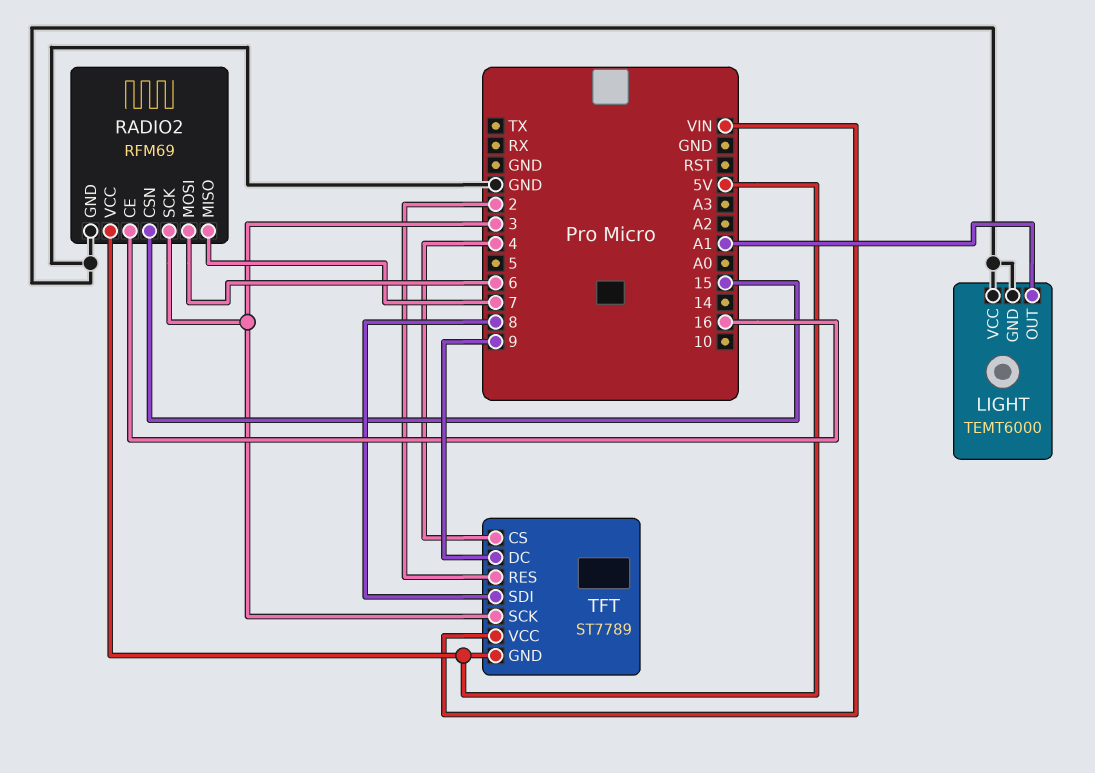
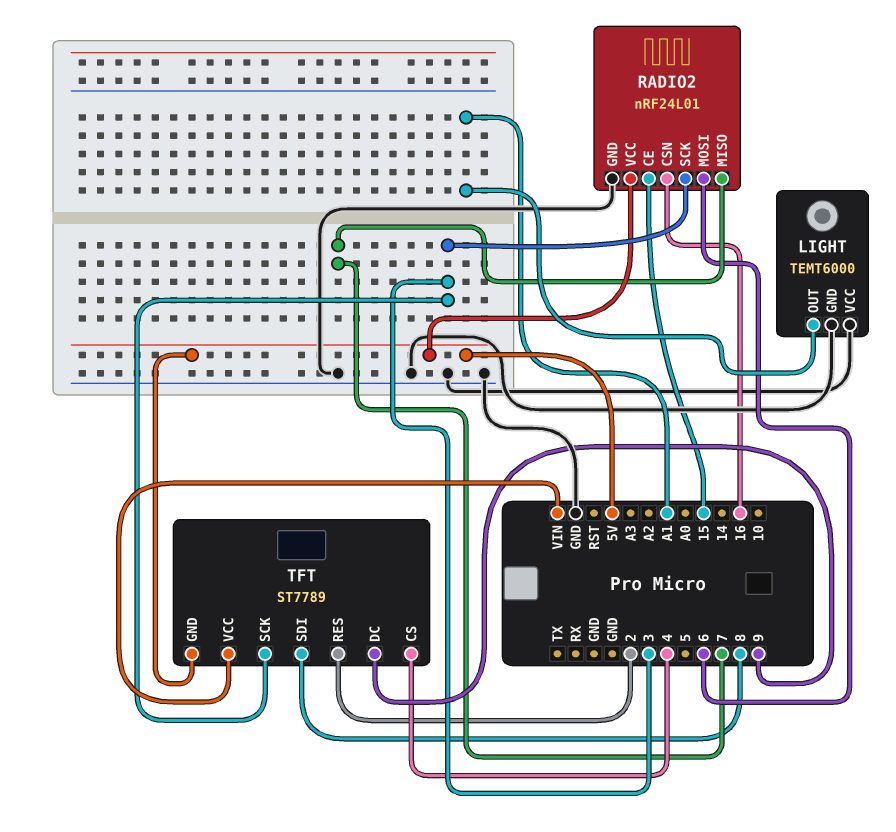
RADIO2: RFM69 -> nRF24L01
RADIO2 pin CE: 16 -> 15
RADIO2 pin CSN: 15 -> 16

